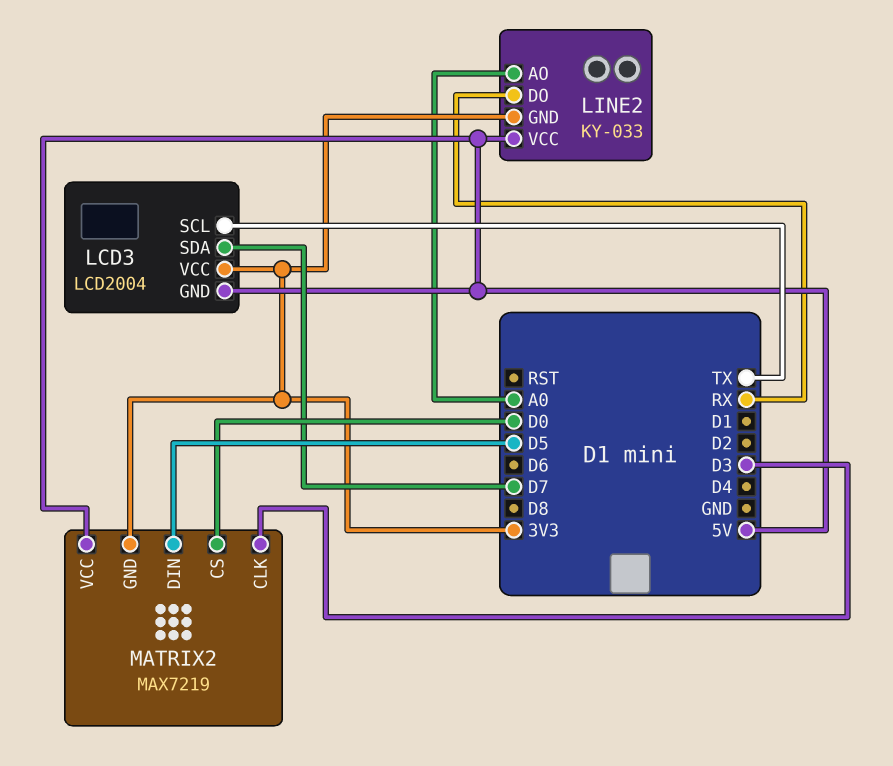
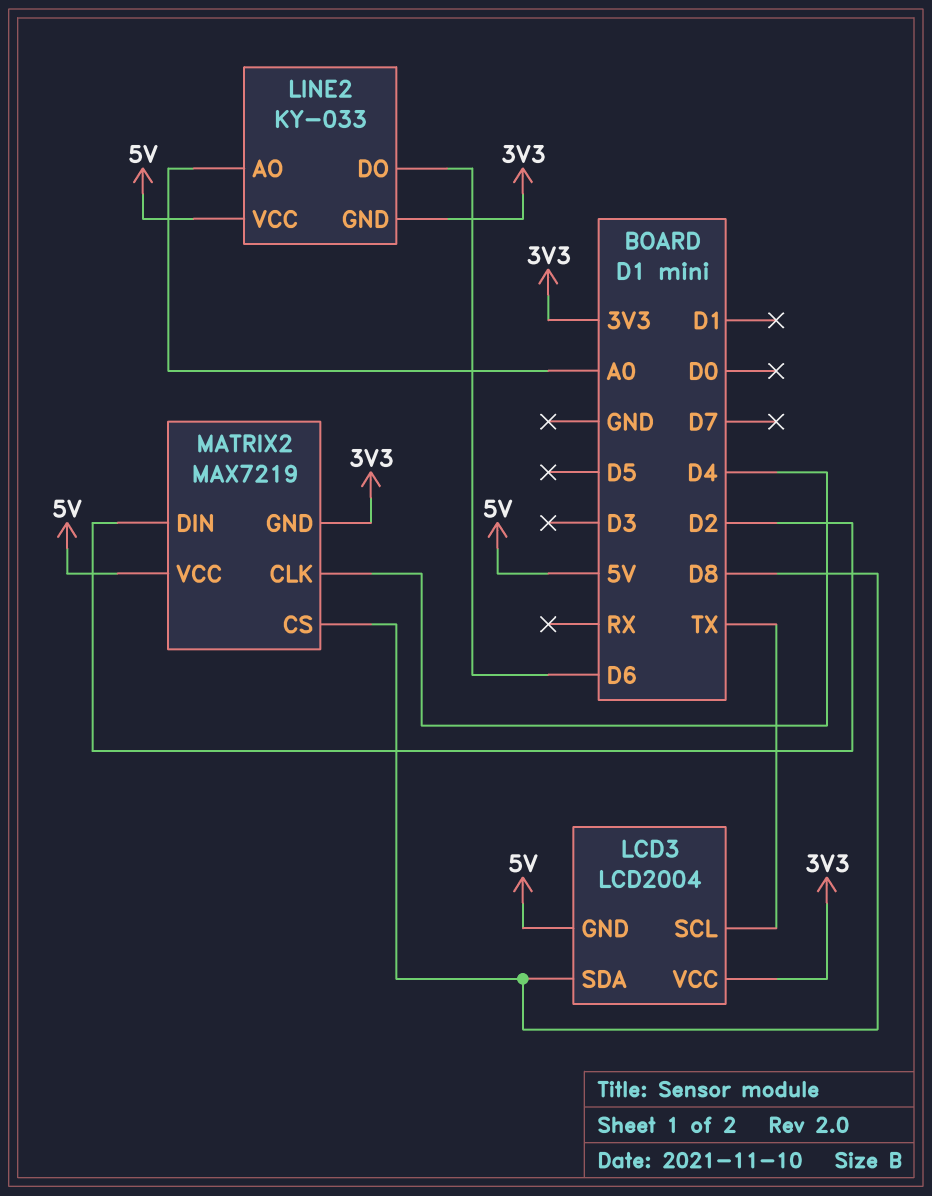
LCD3 pin SDA: D7 -> D8
LINE2 pin DO: RX -> D6
MATRIX2 pin CLK: D3 -> D4
MATRIX2 pin CS: D0 -> D8
MATRIX2 pin DIN: D5 -> D2

